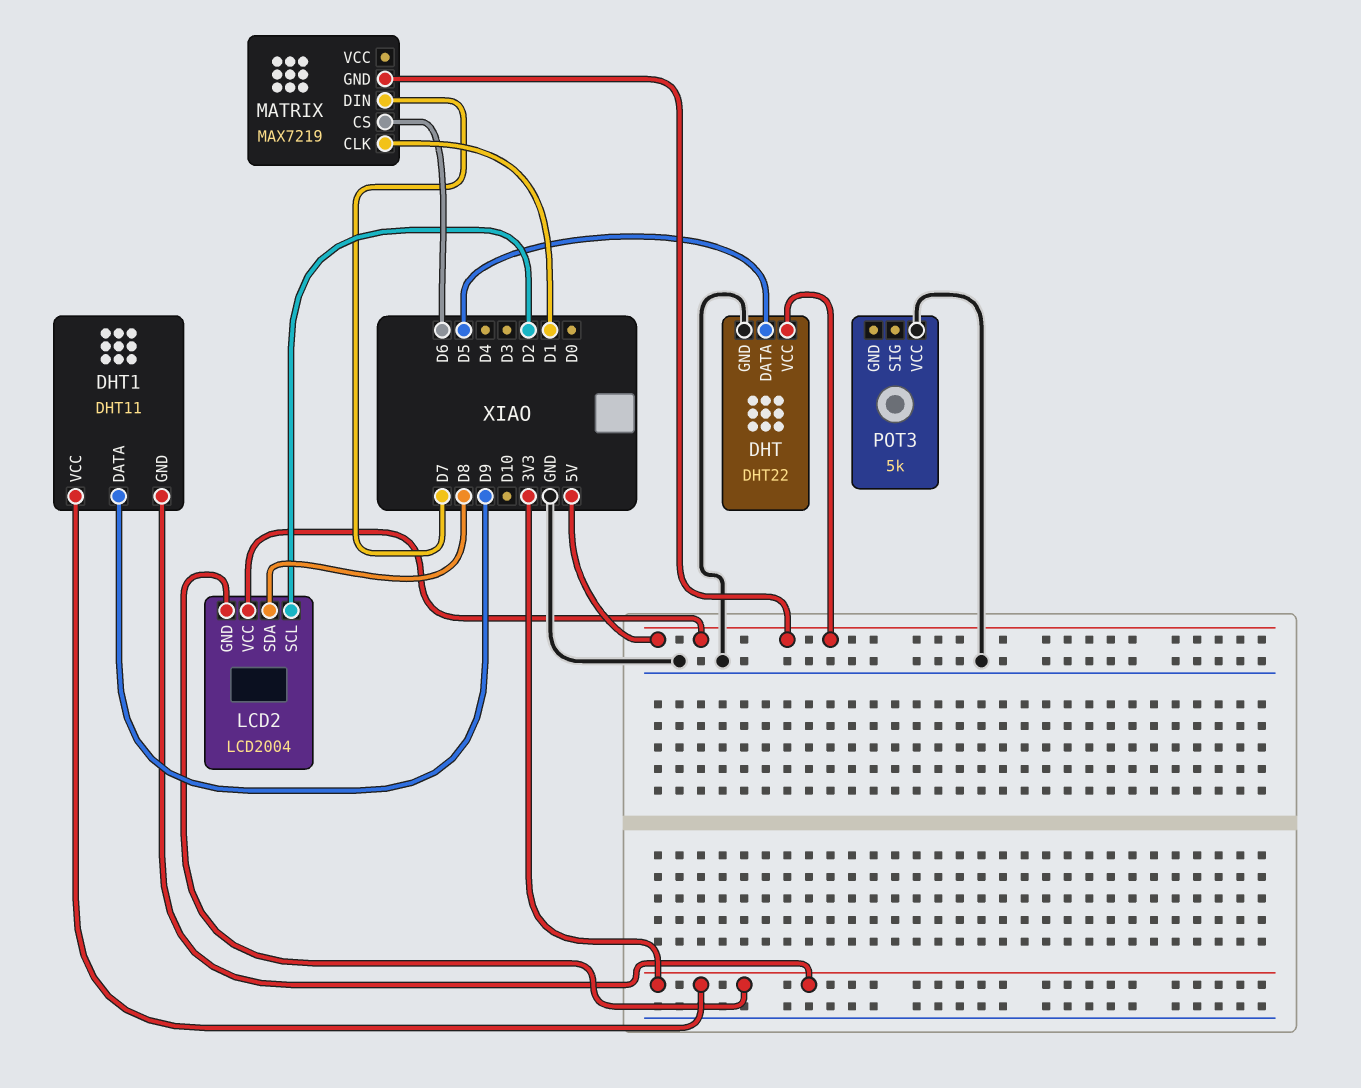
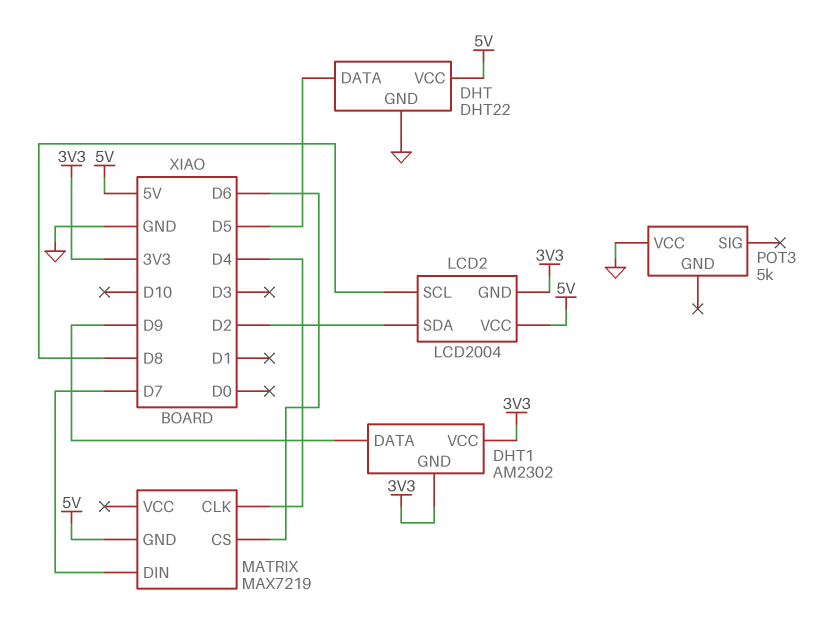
DHT1: DHT11 -> AM2302
LCD2 pin SCL: D2 -> D8
LCD2 pin SDA: D8 -> D2
MATRIX pin CLK: D1 -> D4

